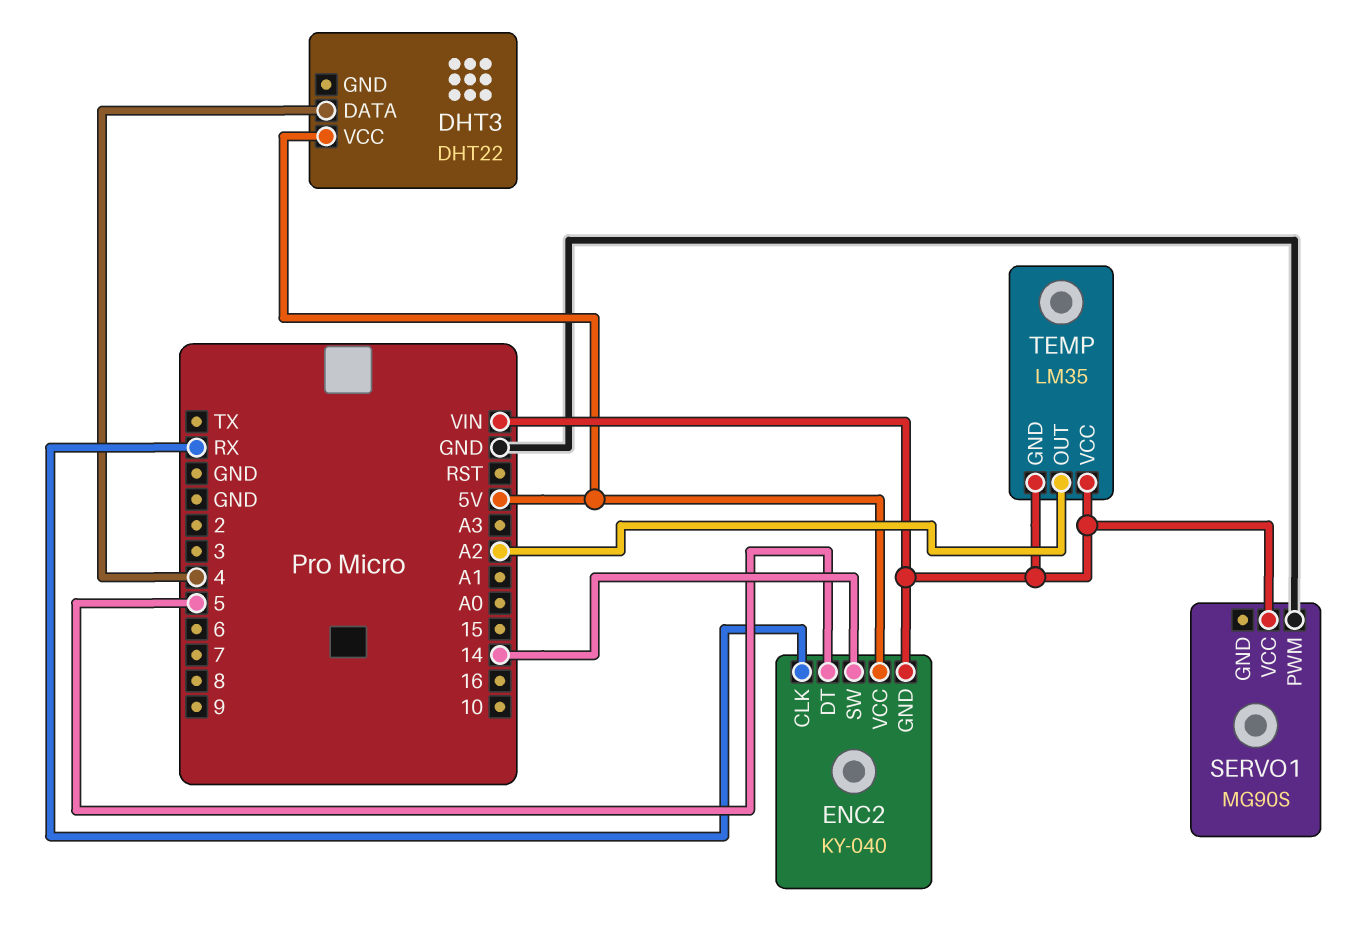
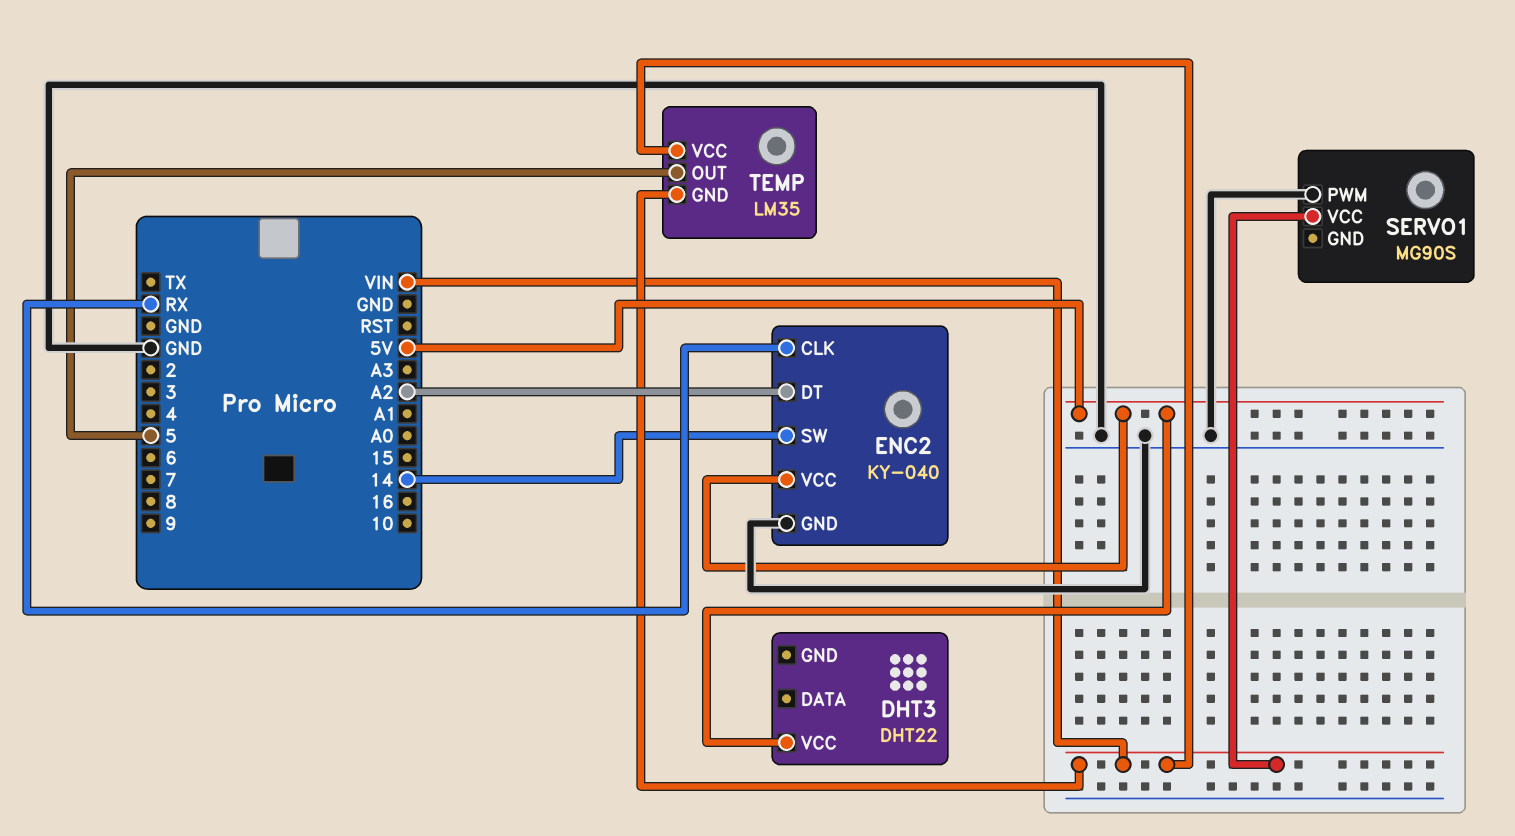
DHT3 pin DATA: 4 -> none
ENC2 pin DT: 5 -> A2
ENC2 pin GND: VIN -> GND
TEMP pin OUT: A2 -> 5

